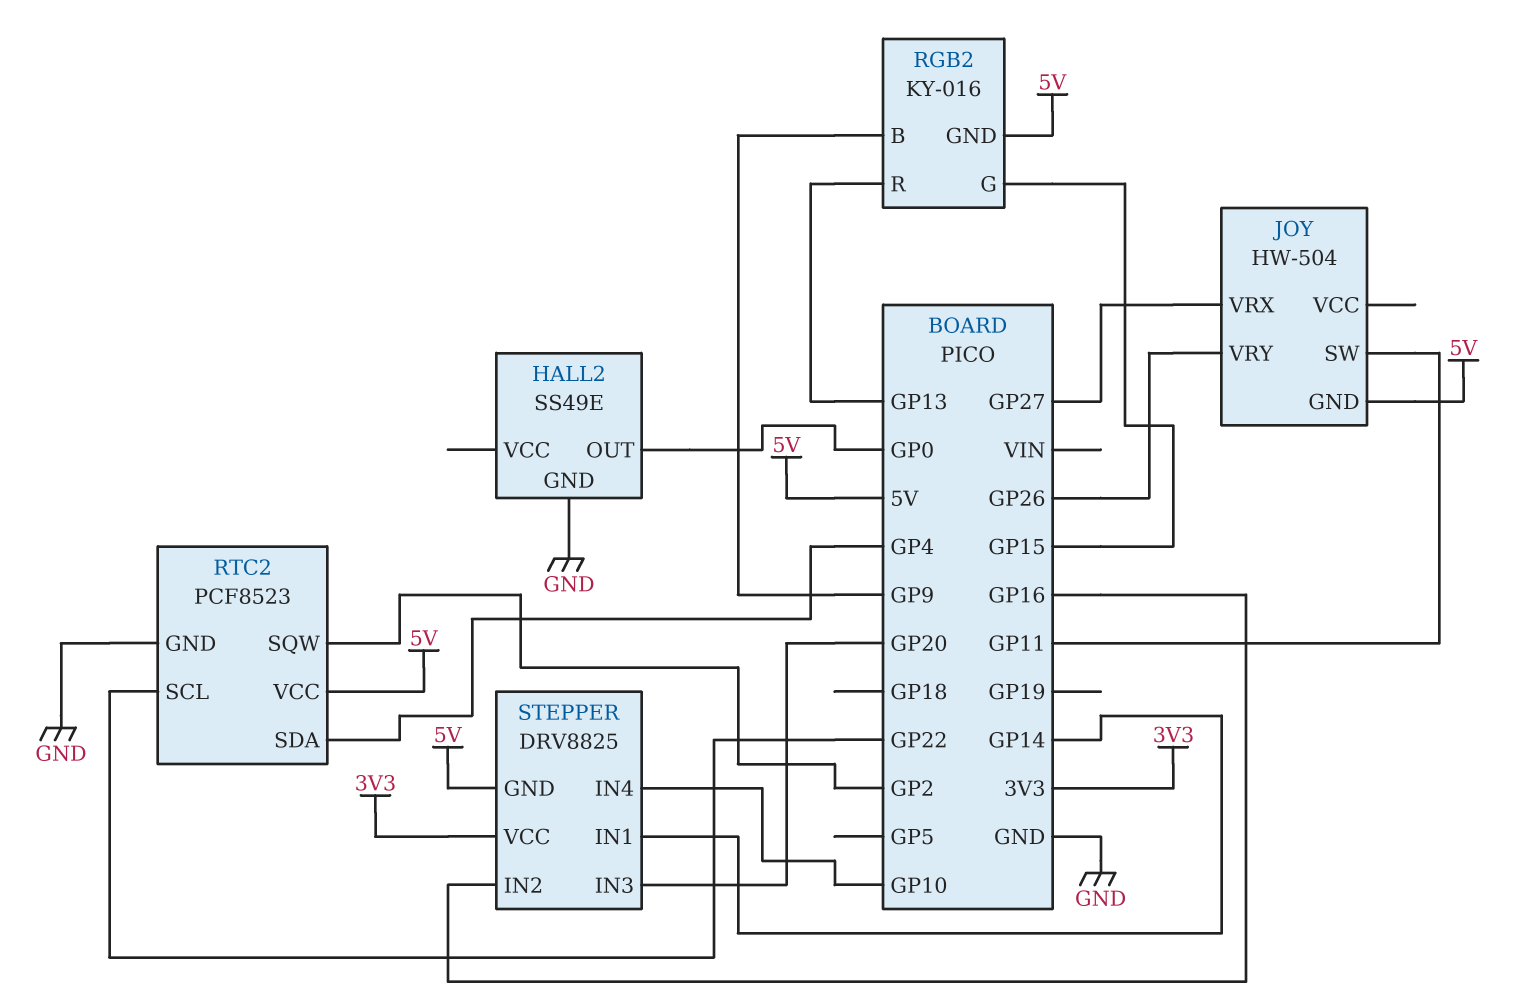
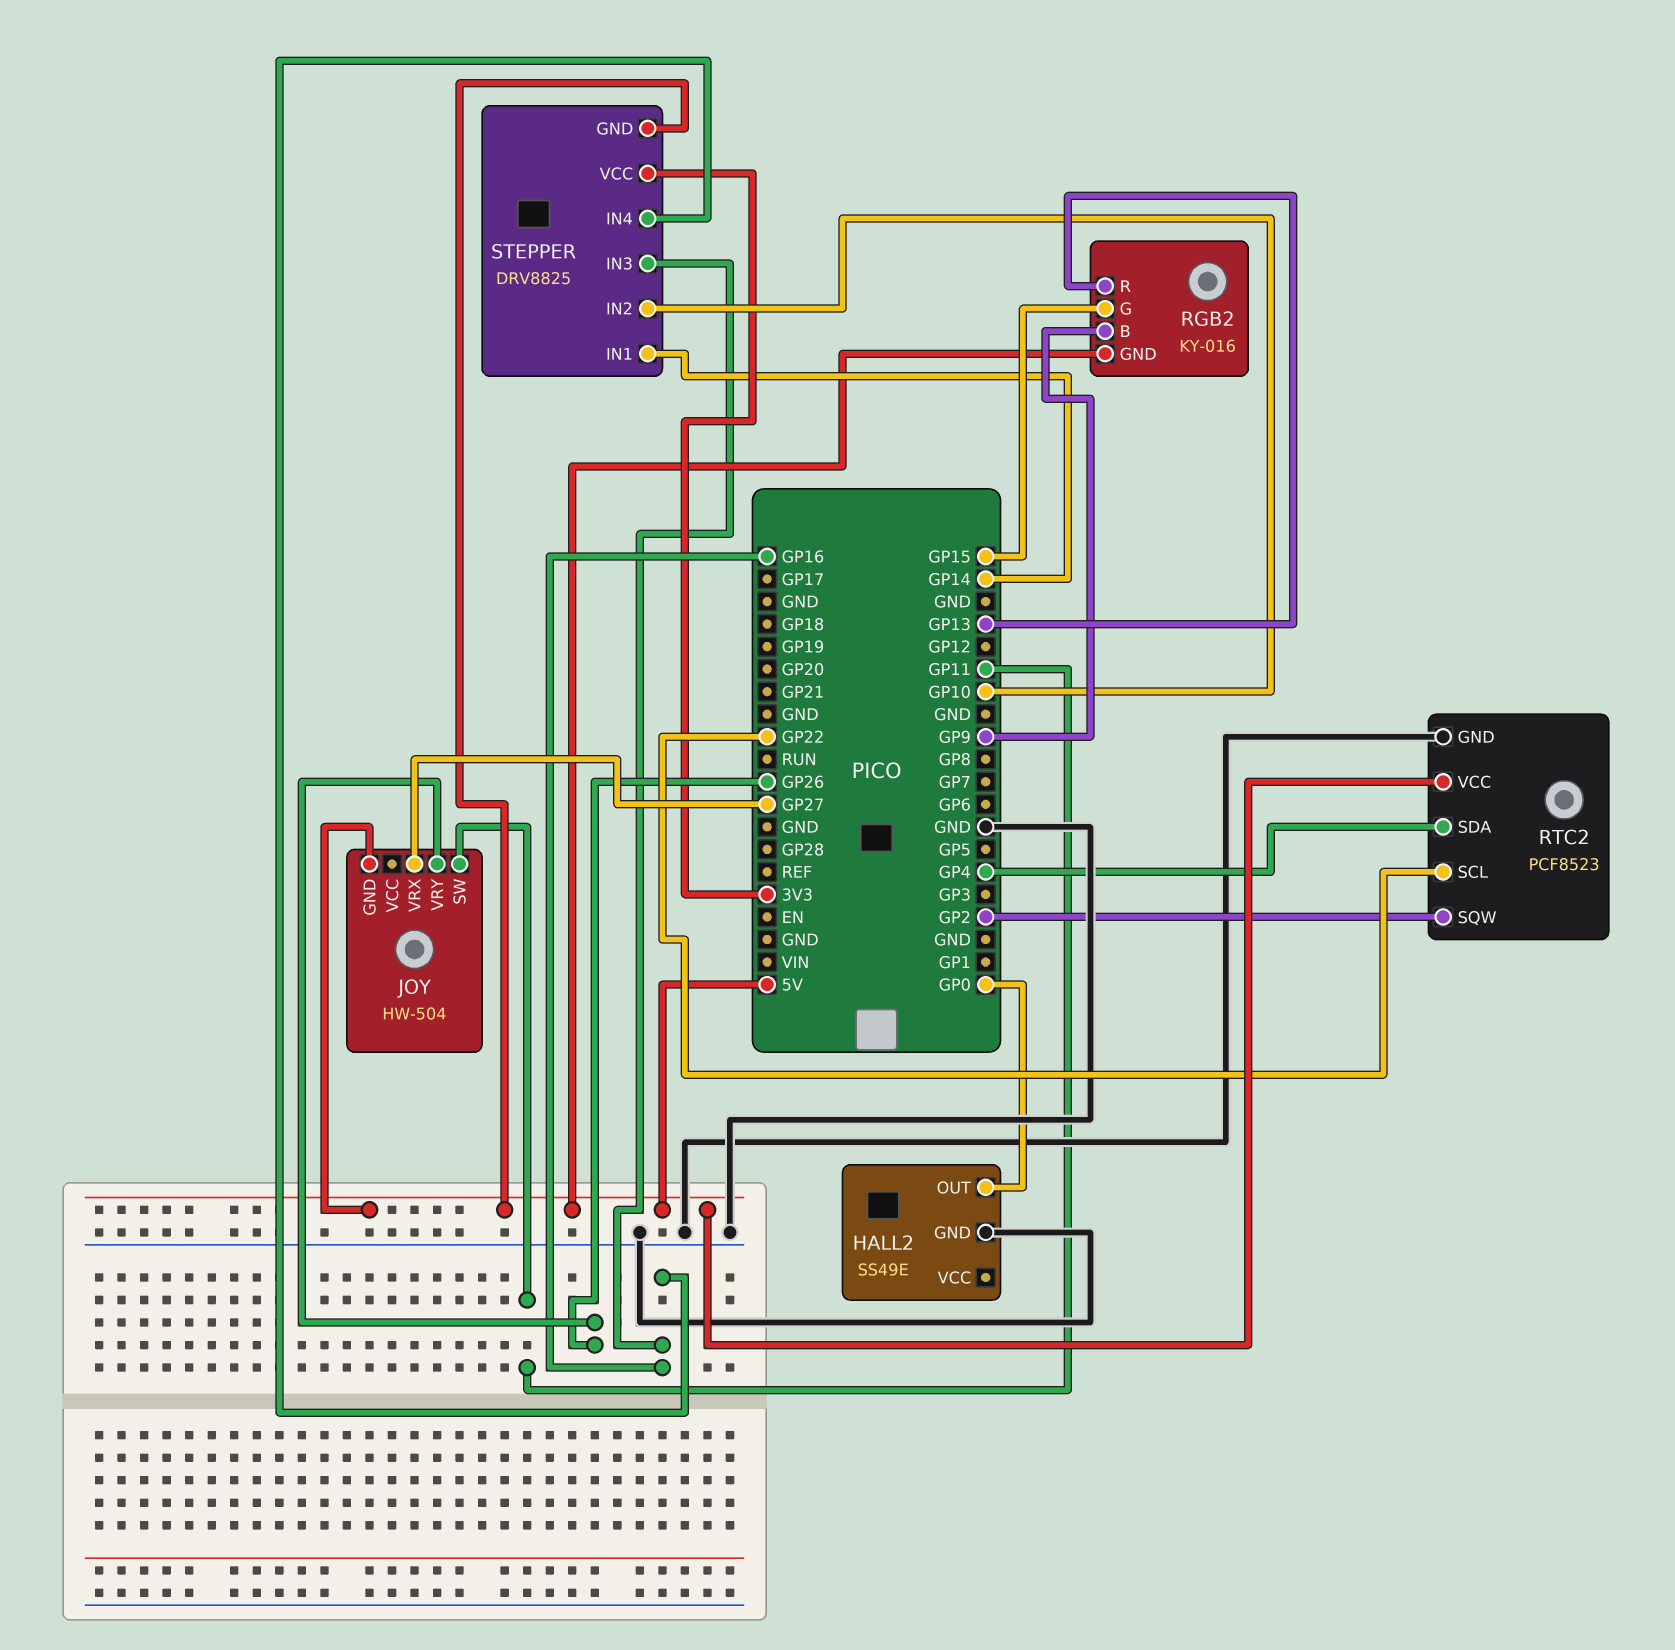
STEPPER pin IN2: GP16 -> GP10
STEPPER pin IN3: GP20 -> GP16
STEPPER pin IN4: GP10 -> GP16

